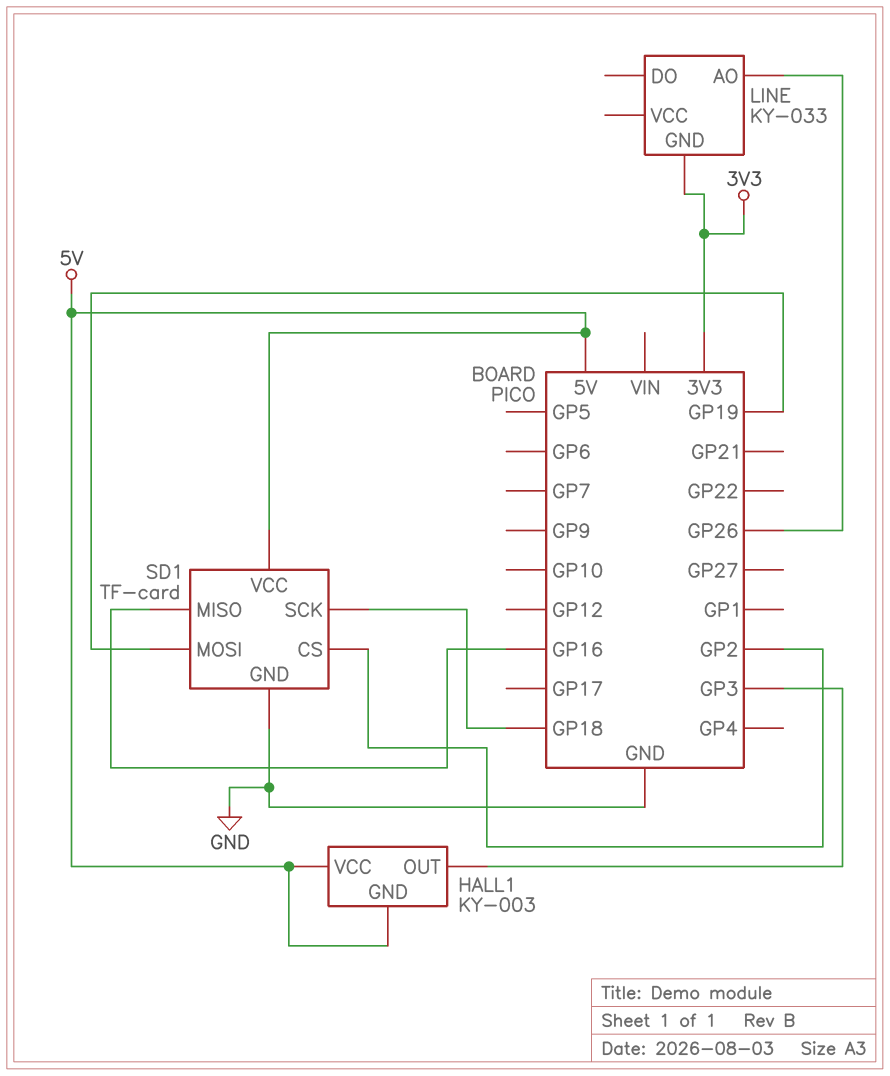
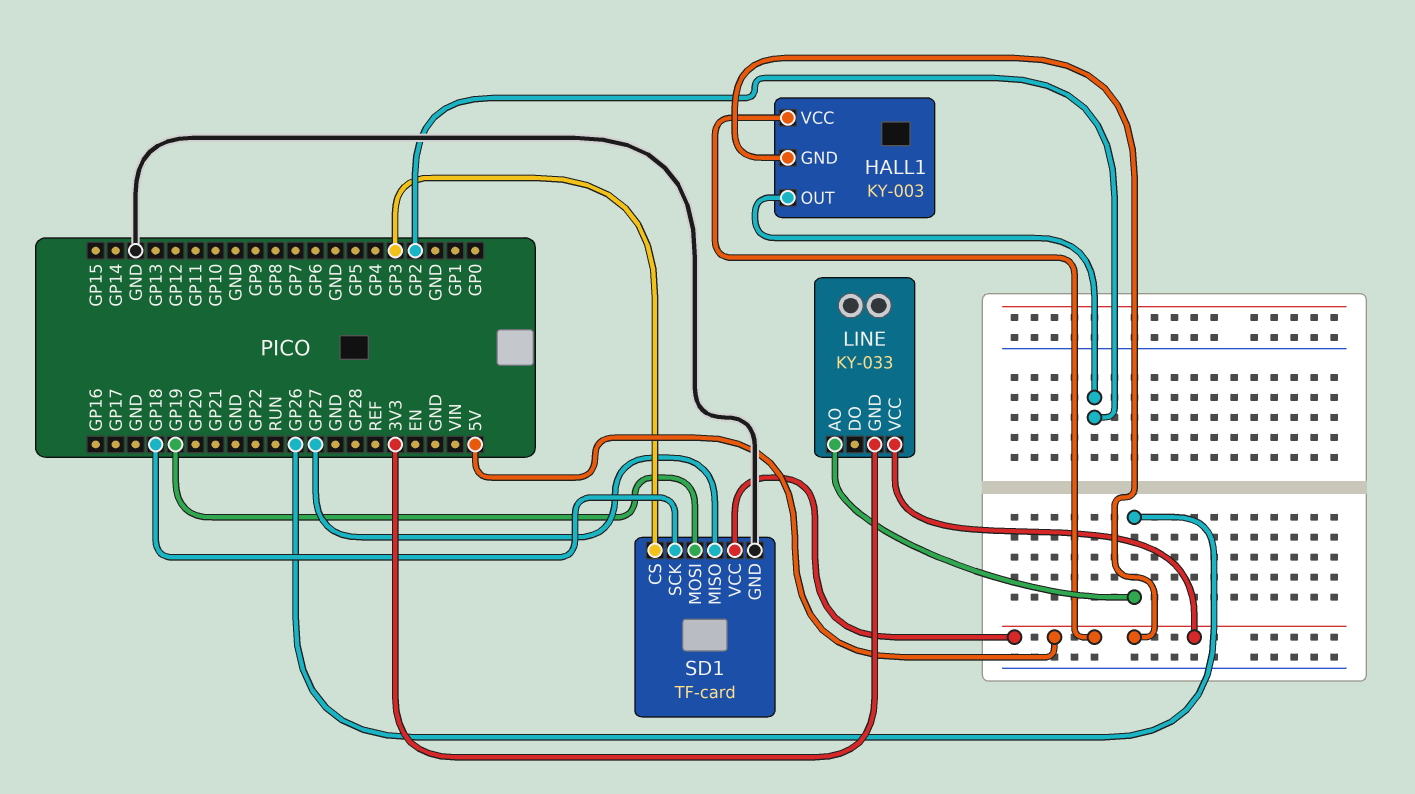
HALL1 pin OUT: GP3 -> GP2
LINE pin VCC: none -> 5V
SD1 pin CS: GP2 -> GP3
SD1 pin MISO: GP16 -> GP27

